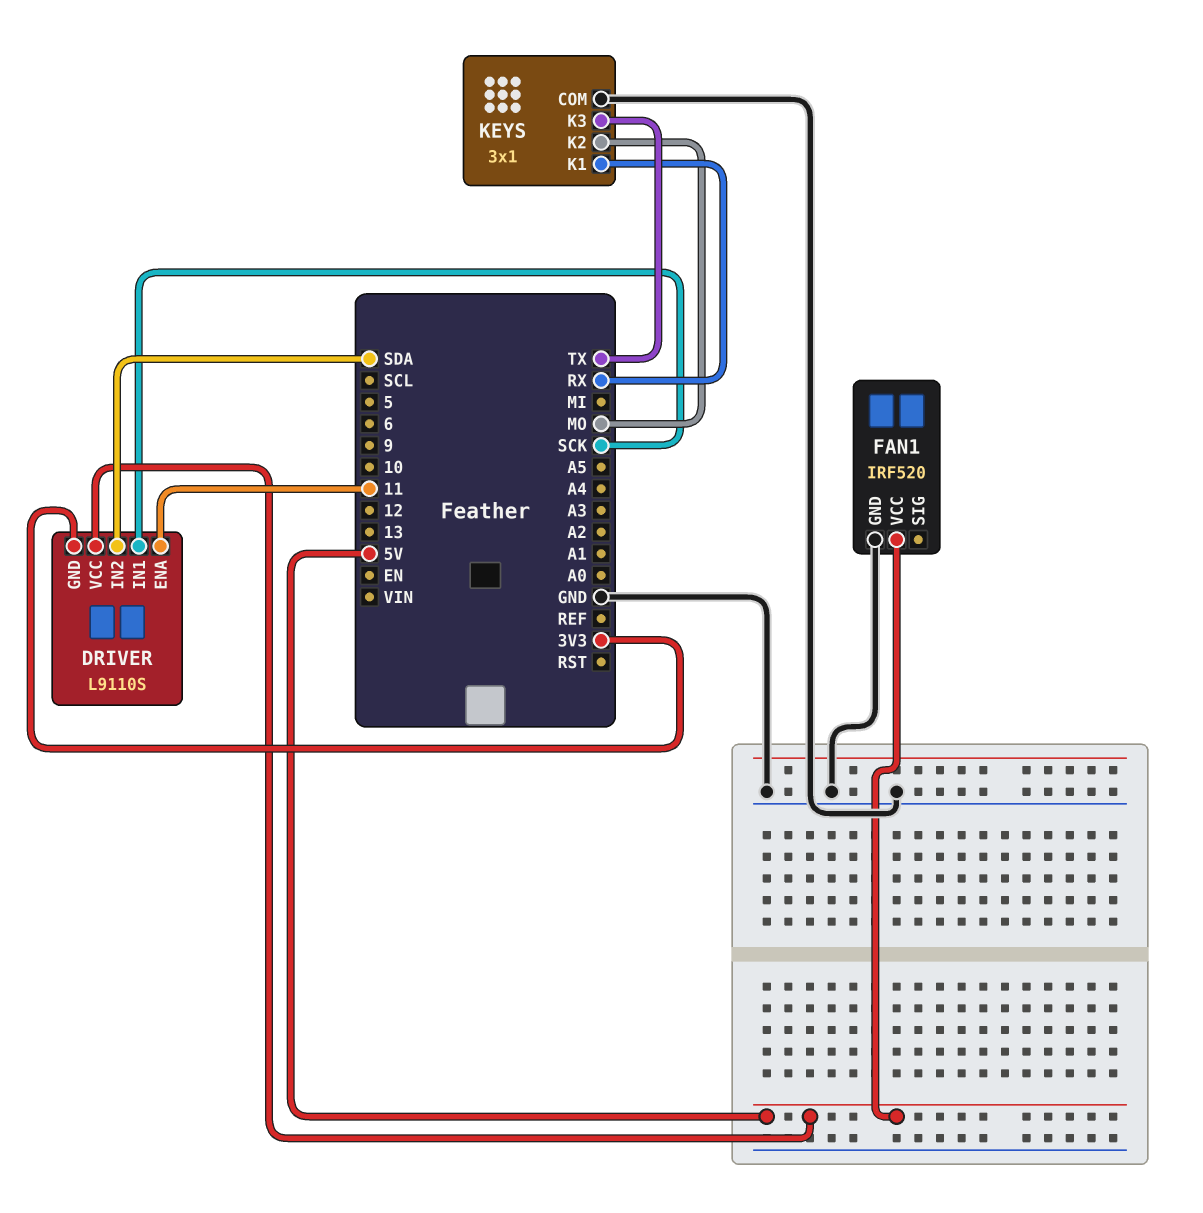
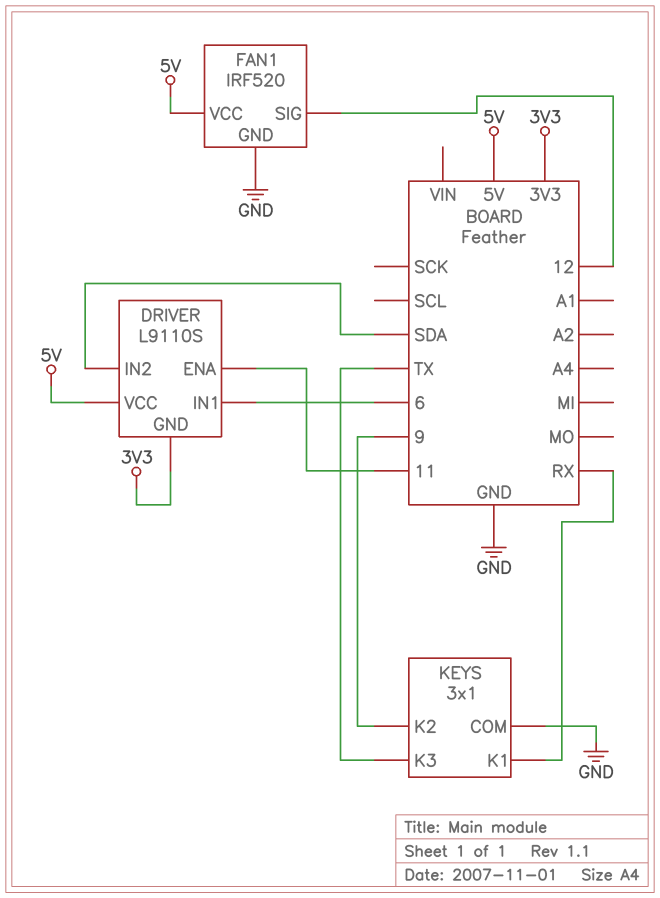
DRIVER pin IN1: SCK -> 6
FAN1 pin SIG: none -> 12
KEYS pin K2: MO -> 9

